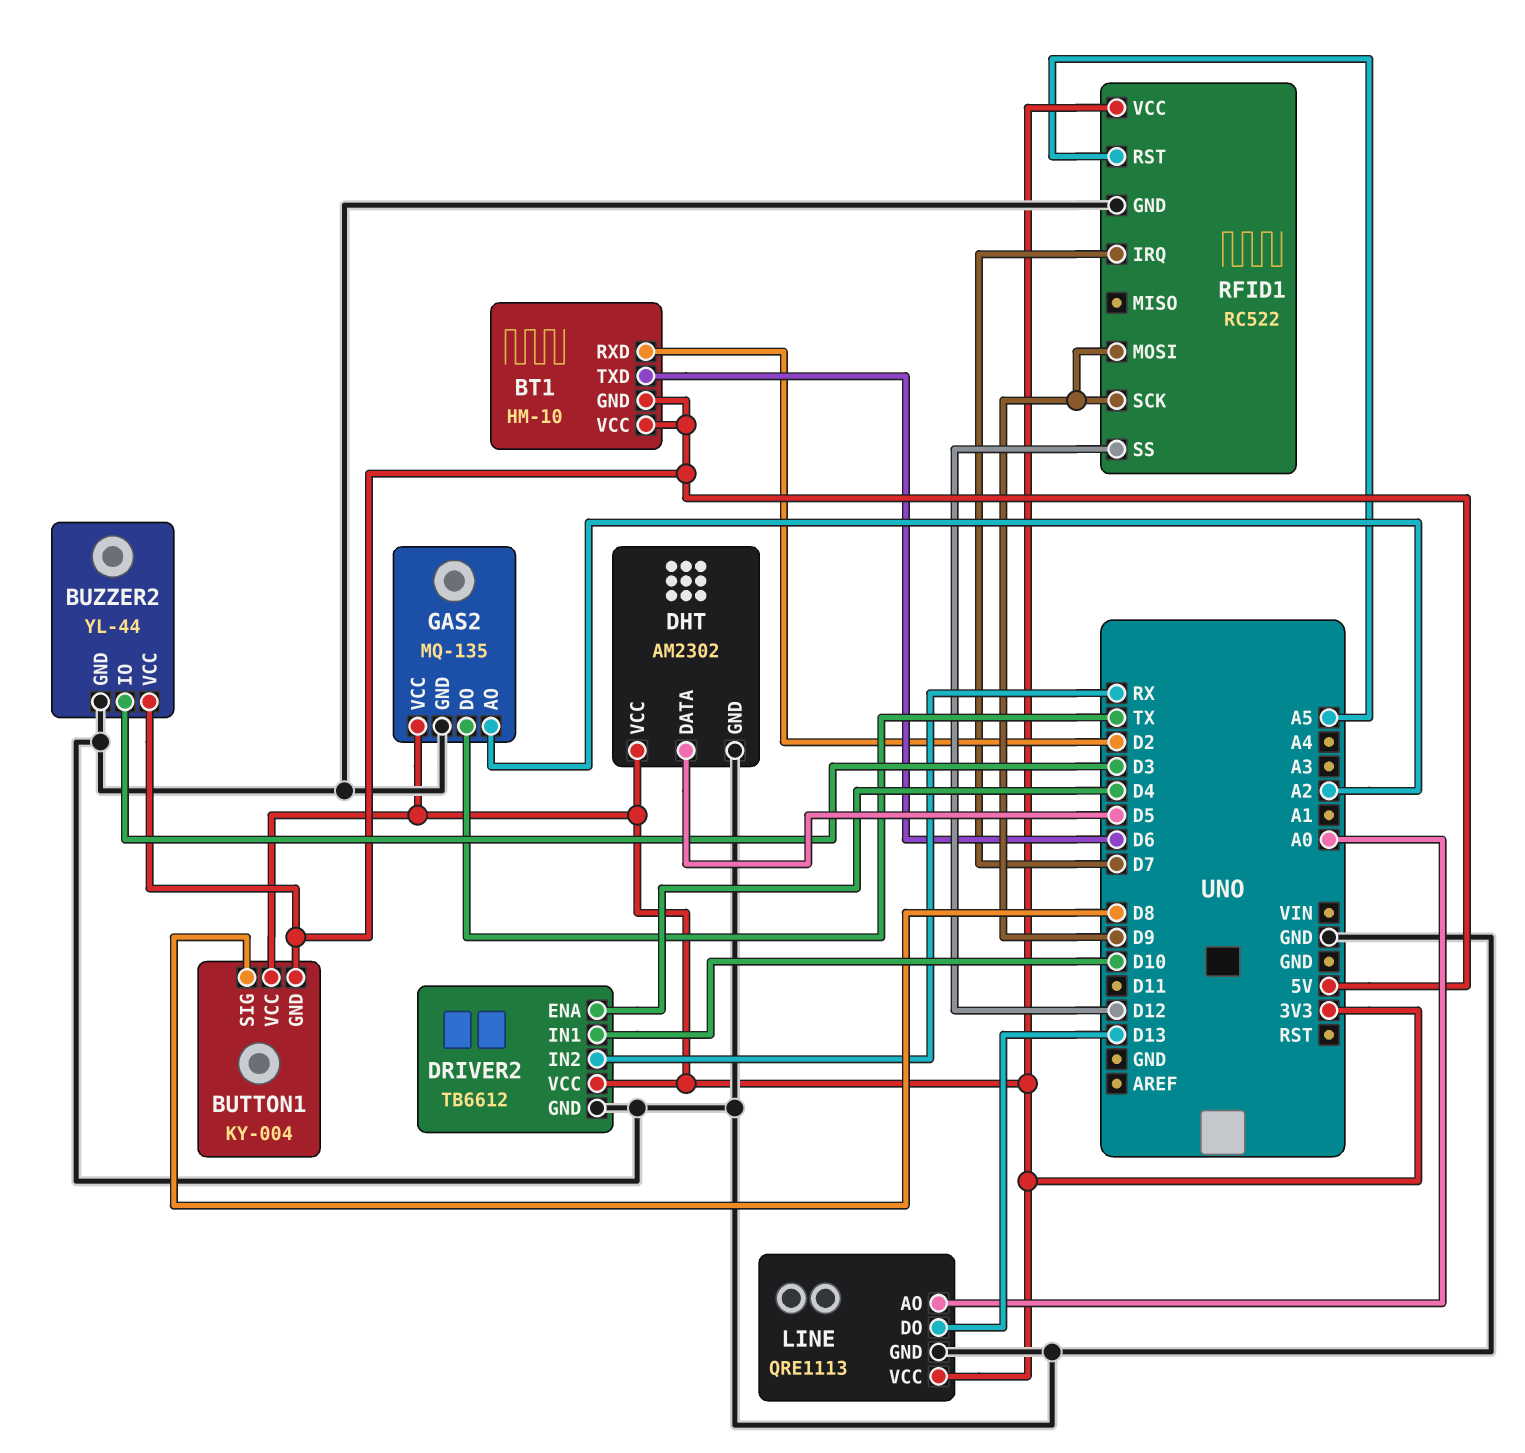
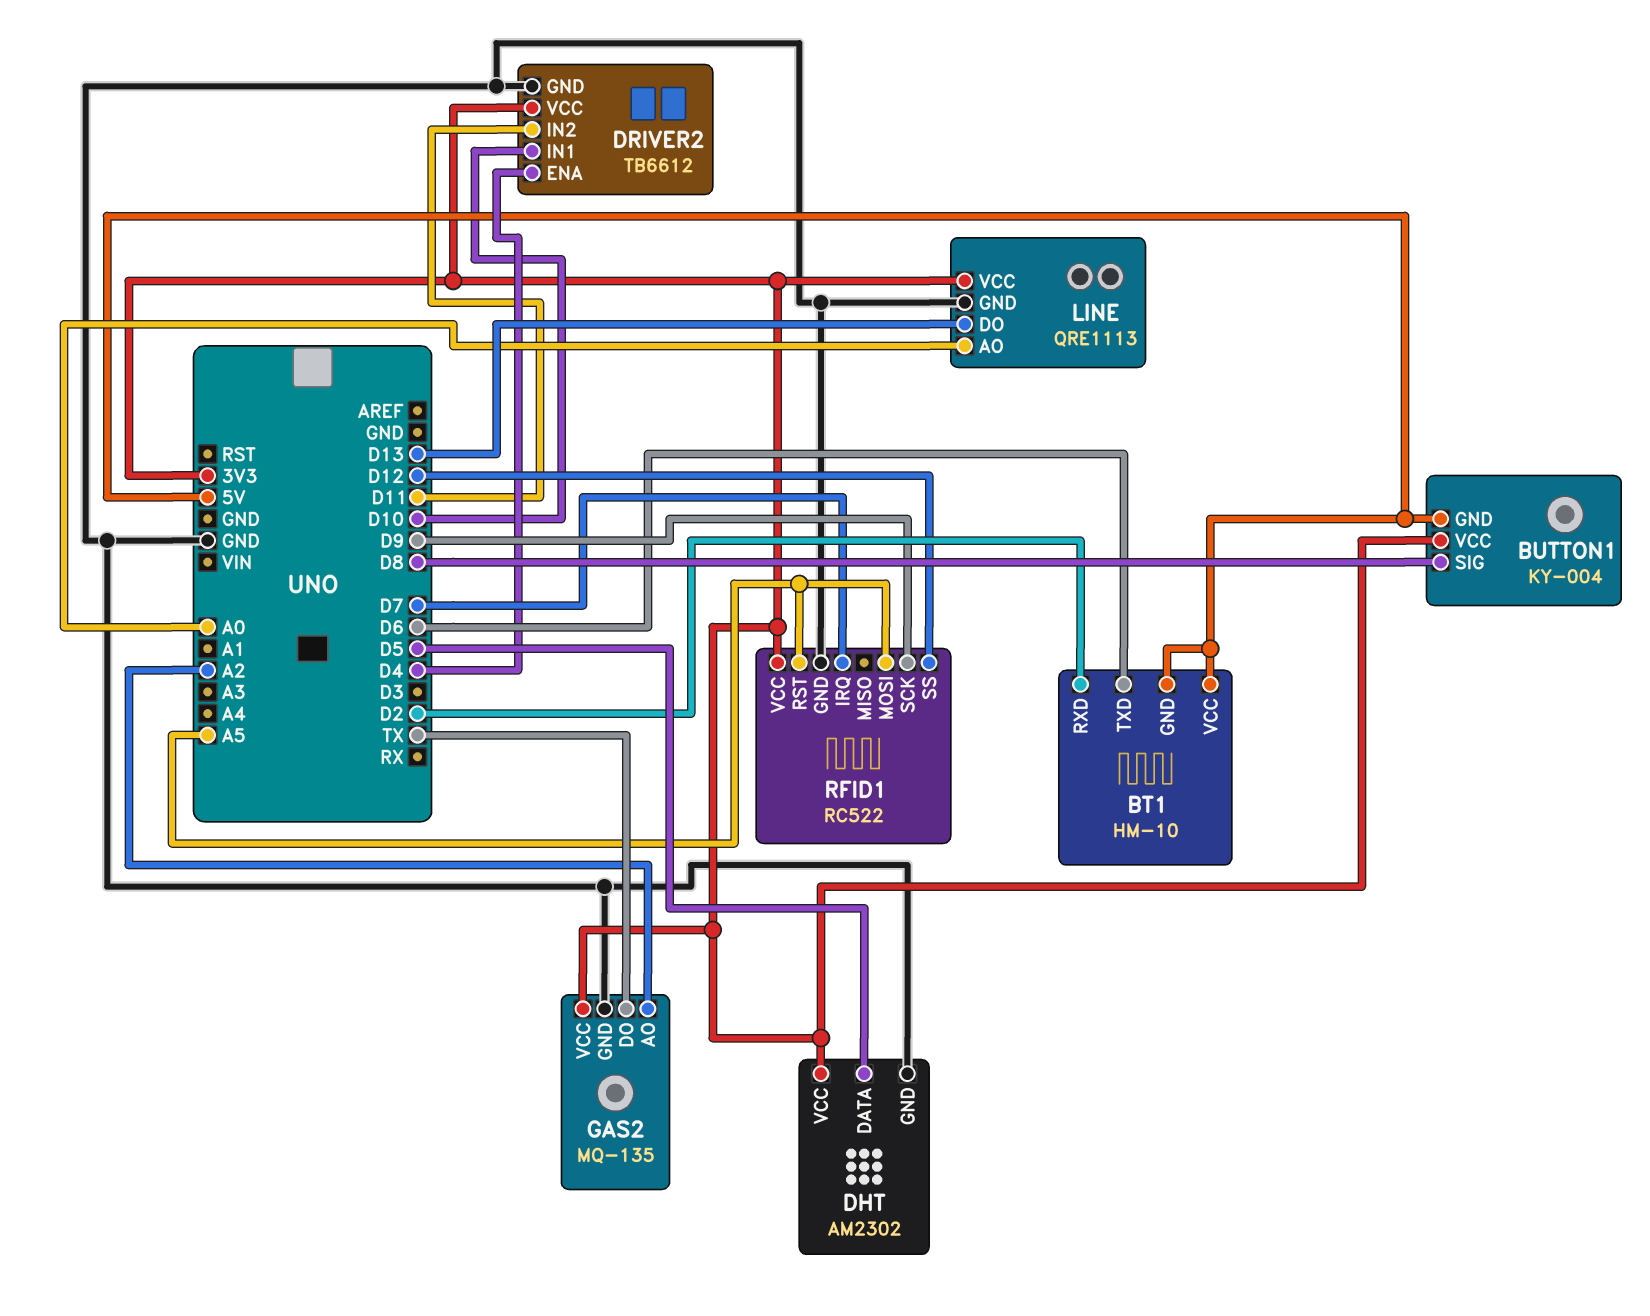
BUZZER2: YL-44 -> none
BUZZER2 pin GND: GND -> none
BUZZER2 pin IO: D3 -> none
BUZZER2 pin VCC: 5V -> none
DRIVER2 pin IN2: RX -> D11
RFID1 pin MOSI: D9 -> A5

